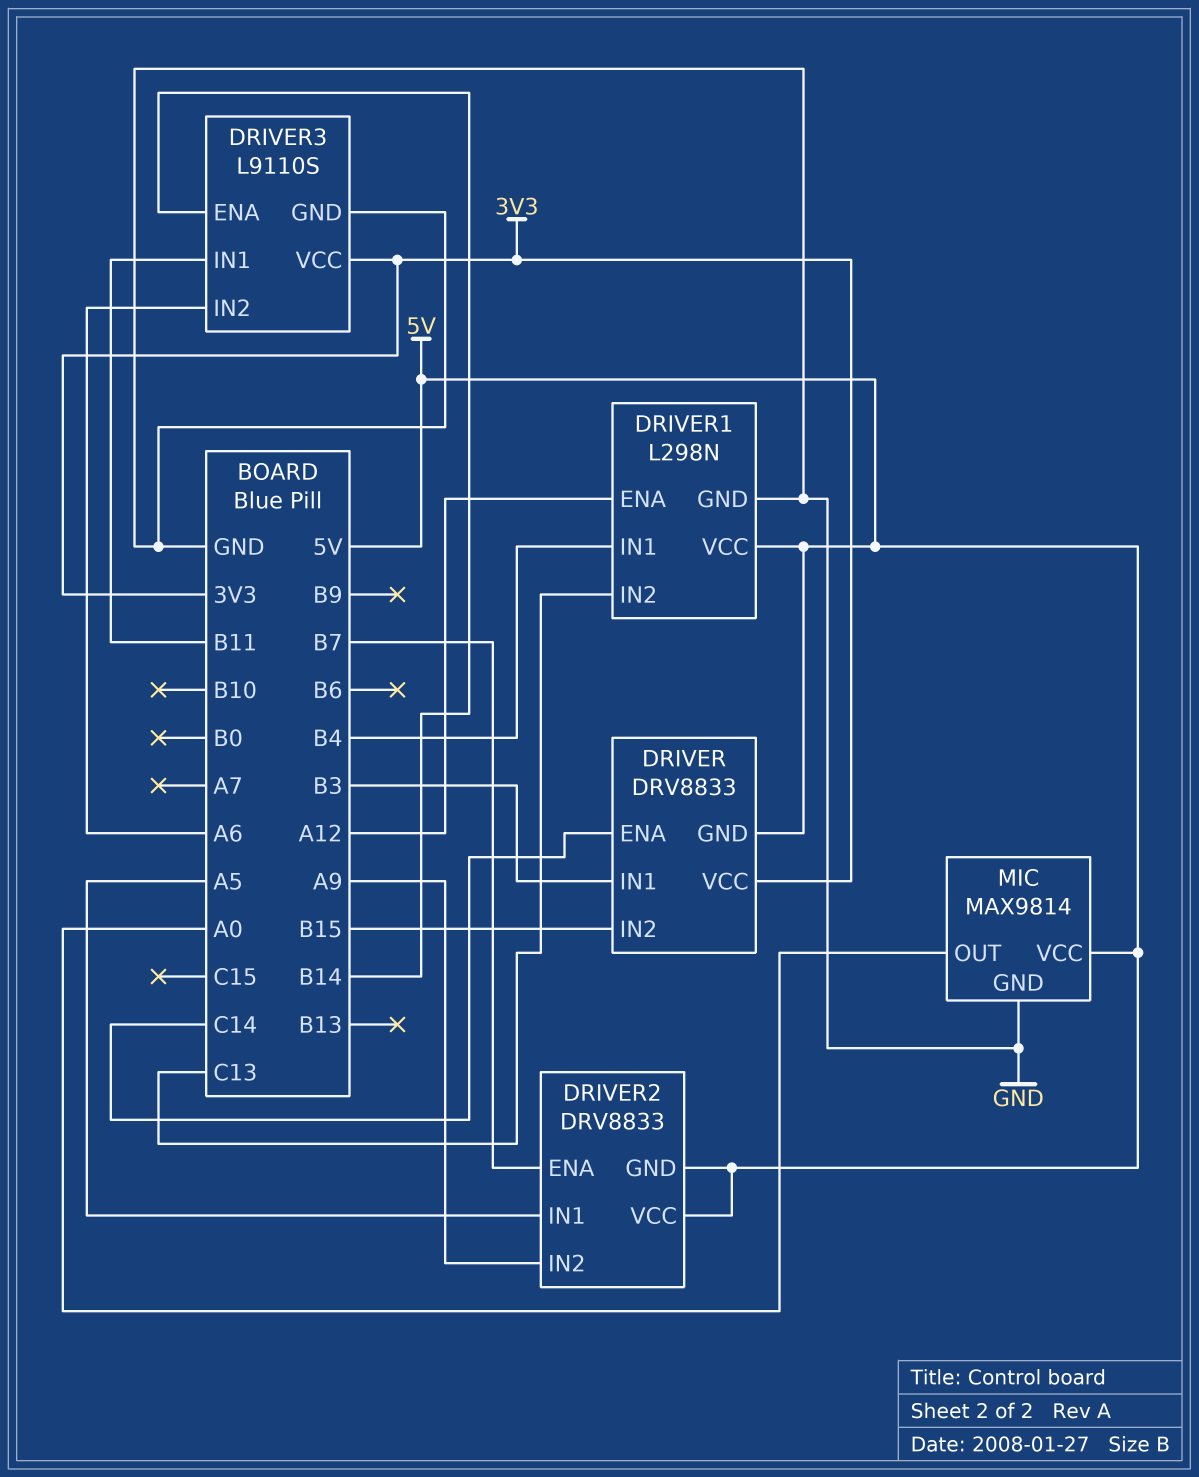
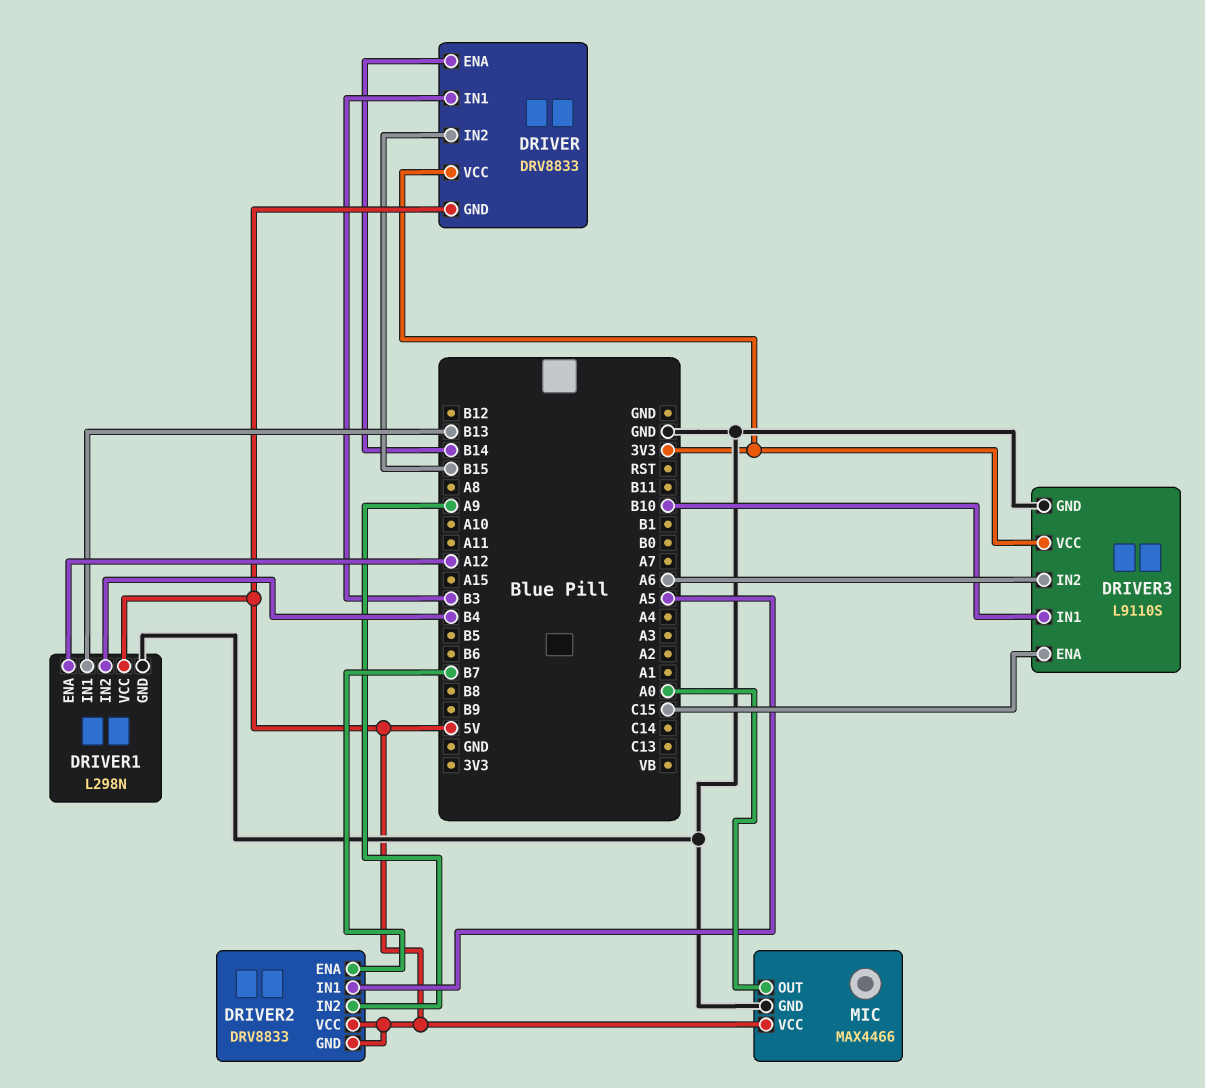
DRIVER pin ENA: C14 -> B14
DRIVER1 pin IN1: B4 -> B13
DRIVER1 pin IN2: C13 -> B4
DRIVER3 pin ENA: B14 -> C15
DRIVER3 pin IN1: B11 -> B10
MIC: MAX9814 -> MAX4466

